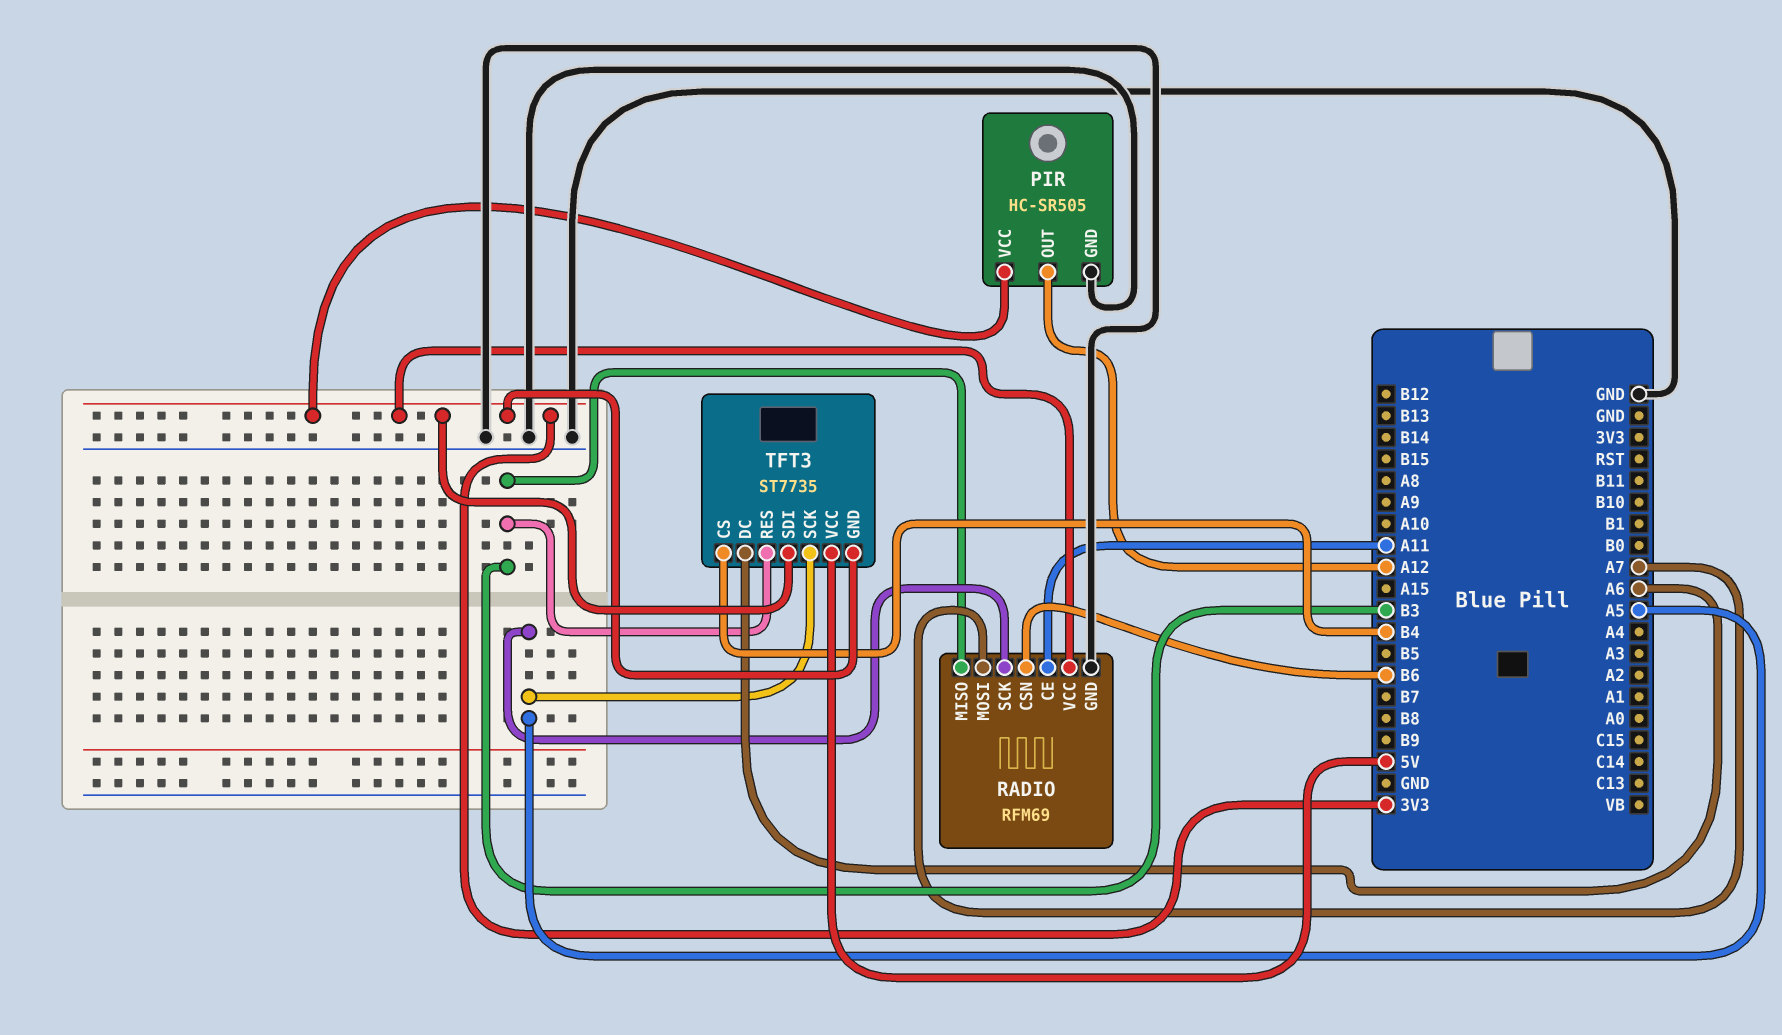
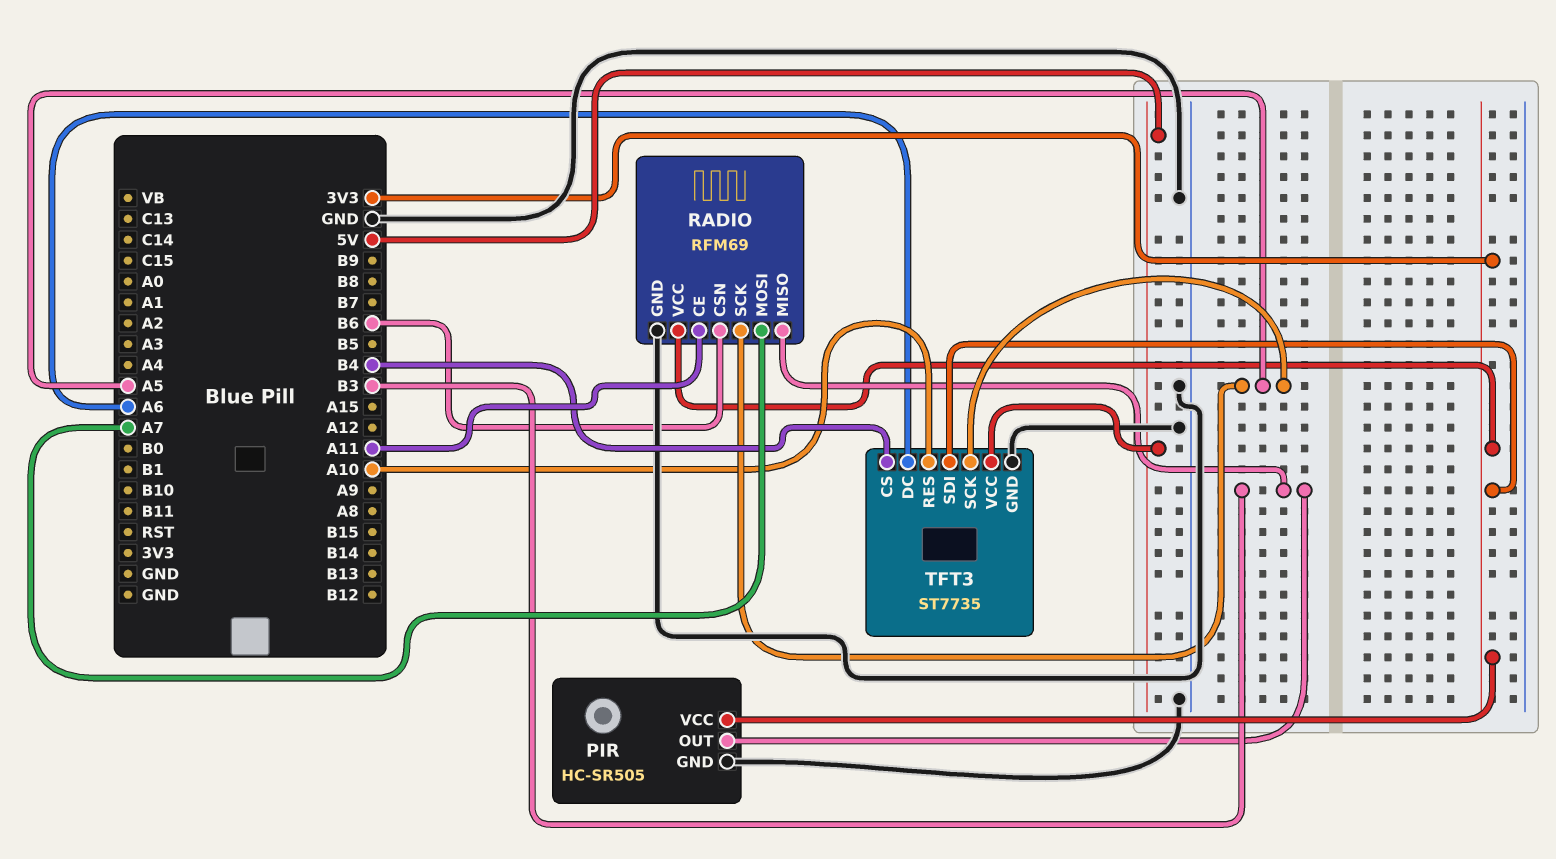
PIR pin OUT: A12 -> B3
TFT3 pin GND: 3V3 -> GND
TFT3 pin RES: B3 -> A10

